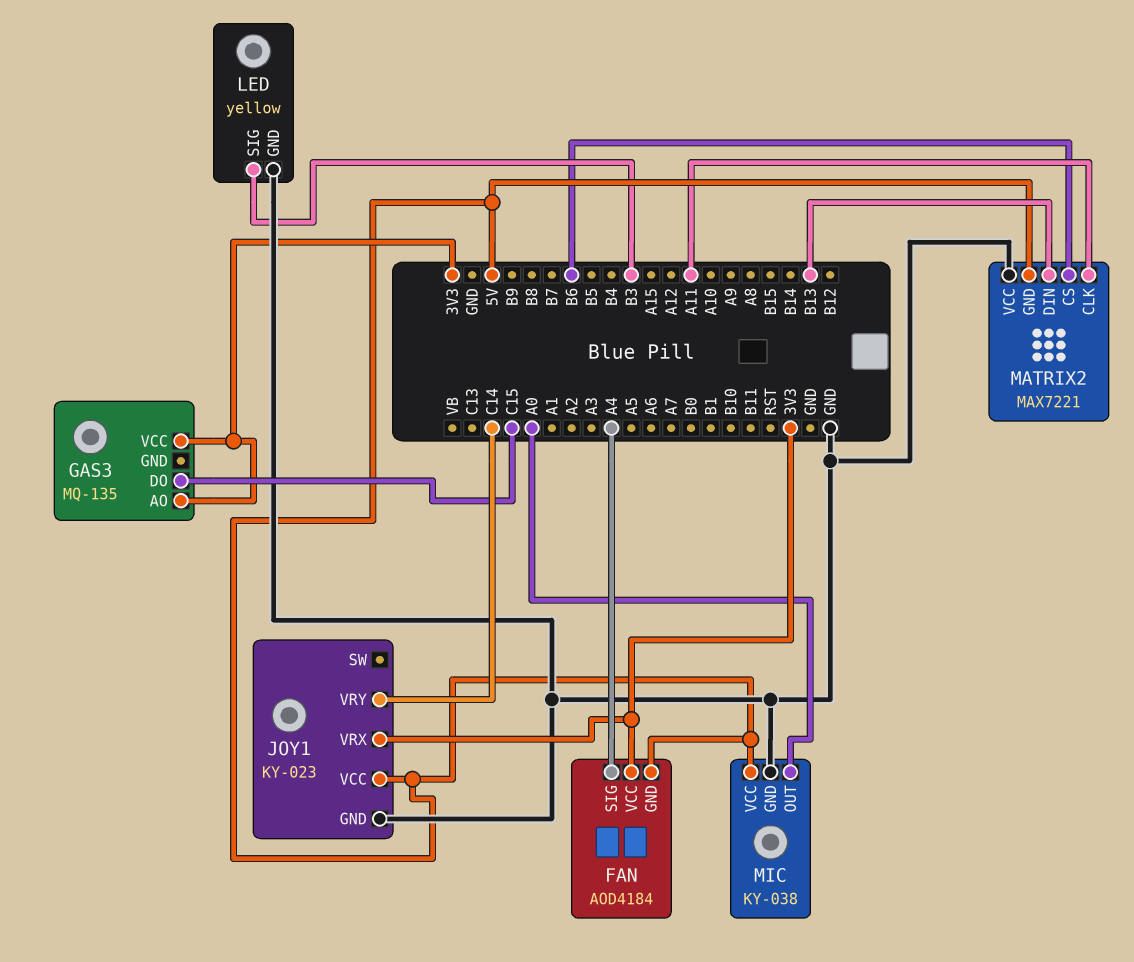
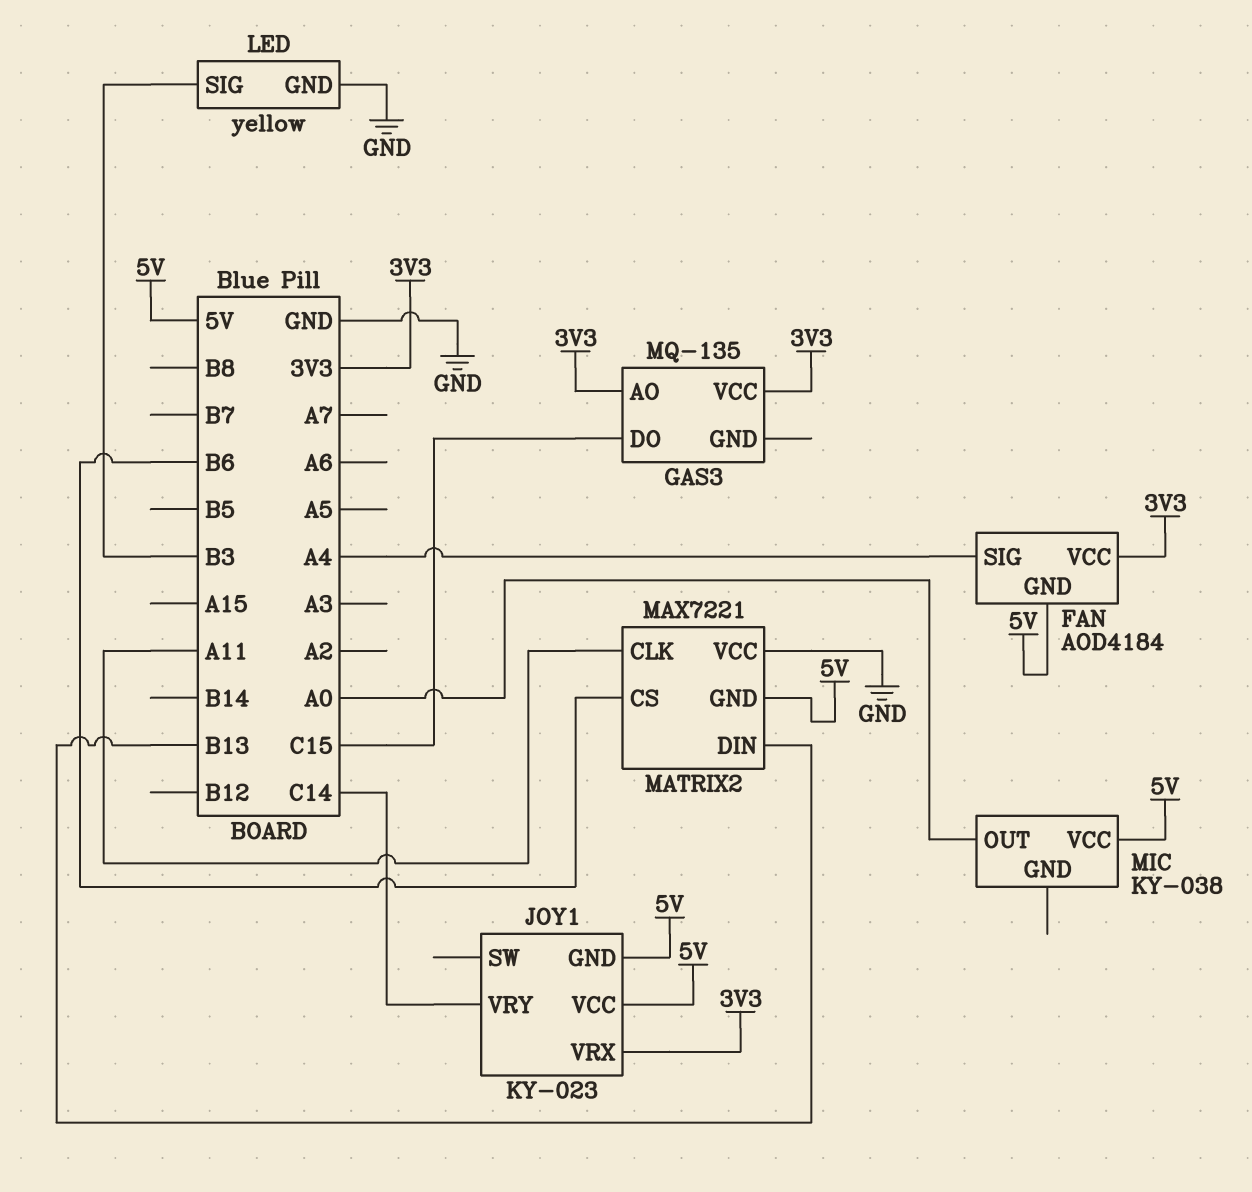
JOY1 pin GND: GND -> 5V
MIC pin GND: GND -> none

